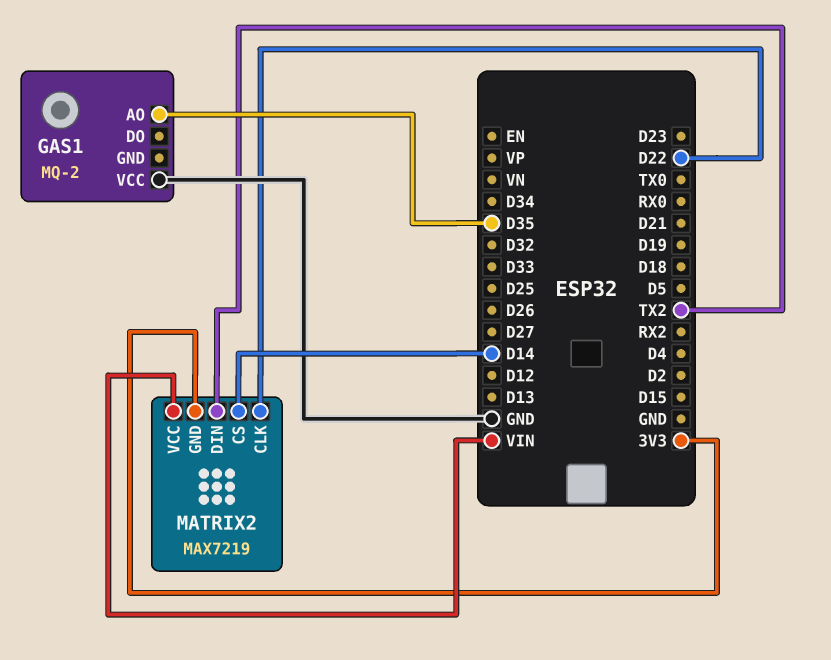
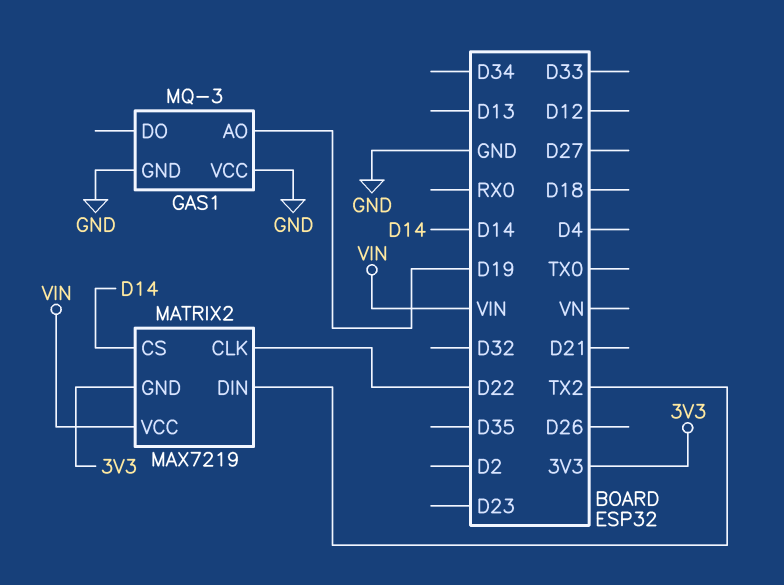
GAS1: MQ-2 -> MQ-3
GAS1 pin AO: D35 -> D19
GAS1 pin GND: none -> GND

